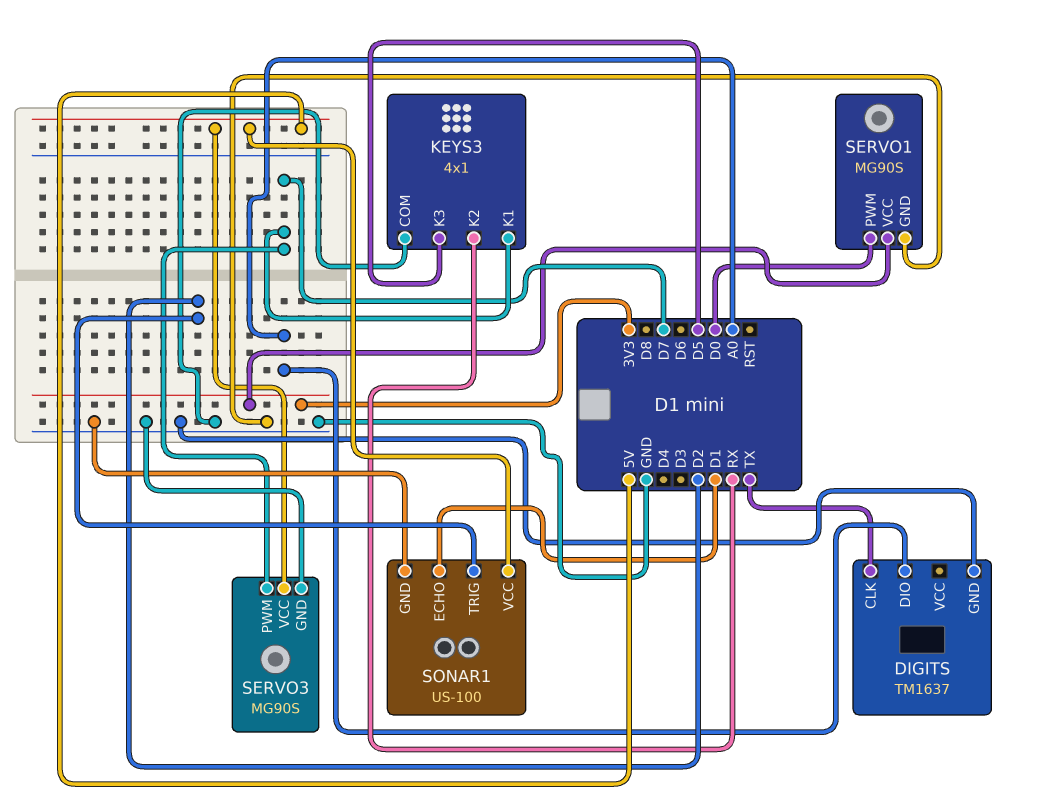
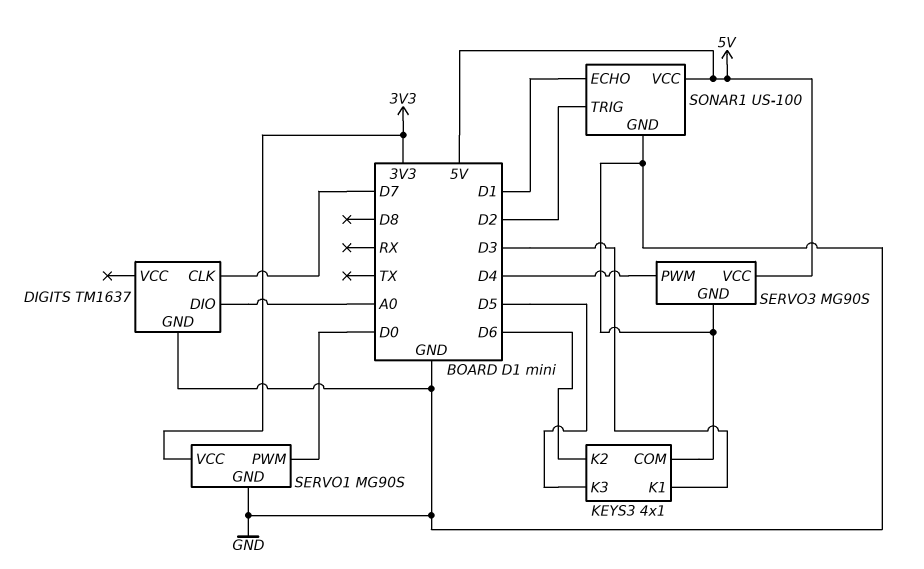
DIGITS pin CLK: TX -> D7
KEYS3 pin K1: D7 -> D3
KEYS3 pin K2: RX -> D6
SERVO3 pin PWM: D7 -> D4

